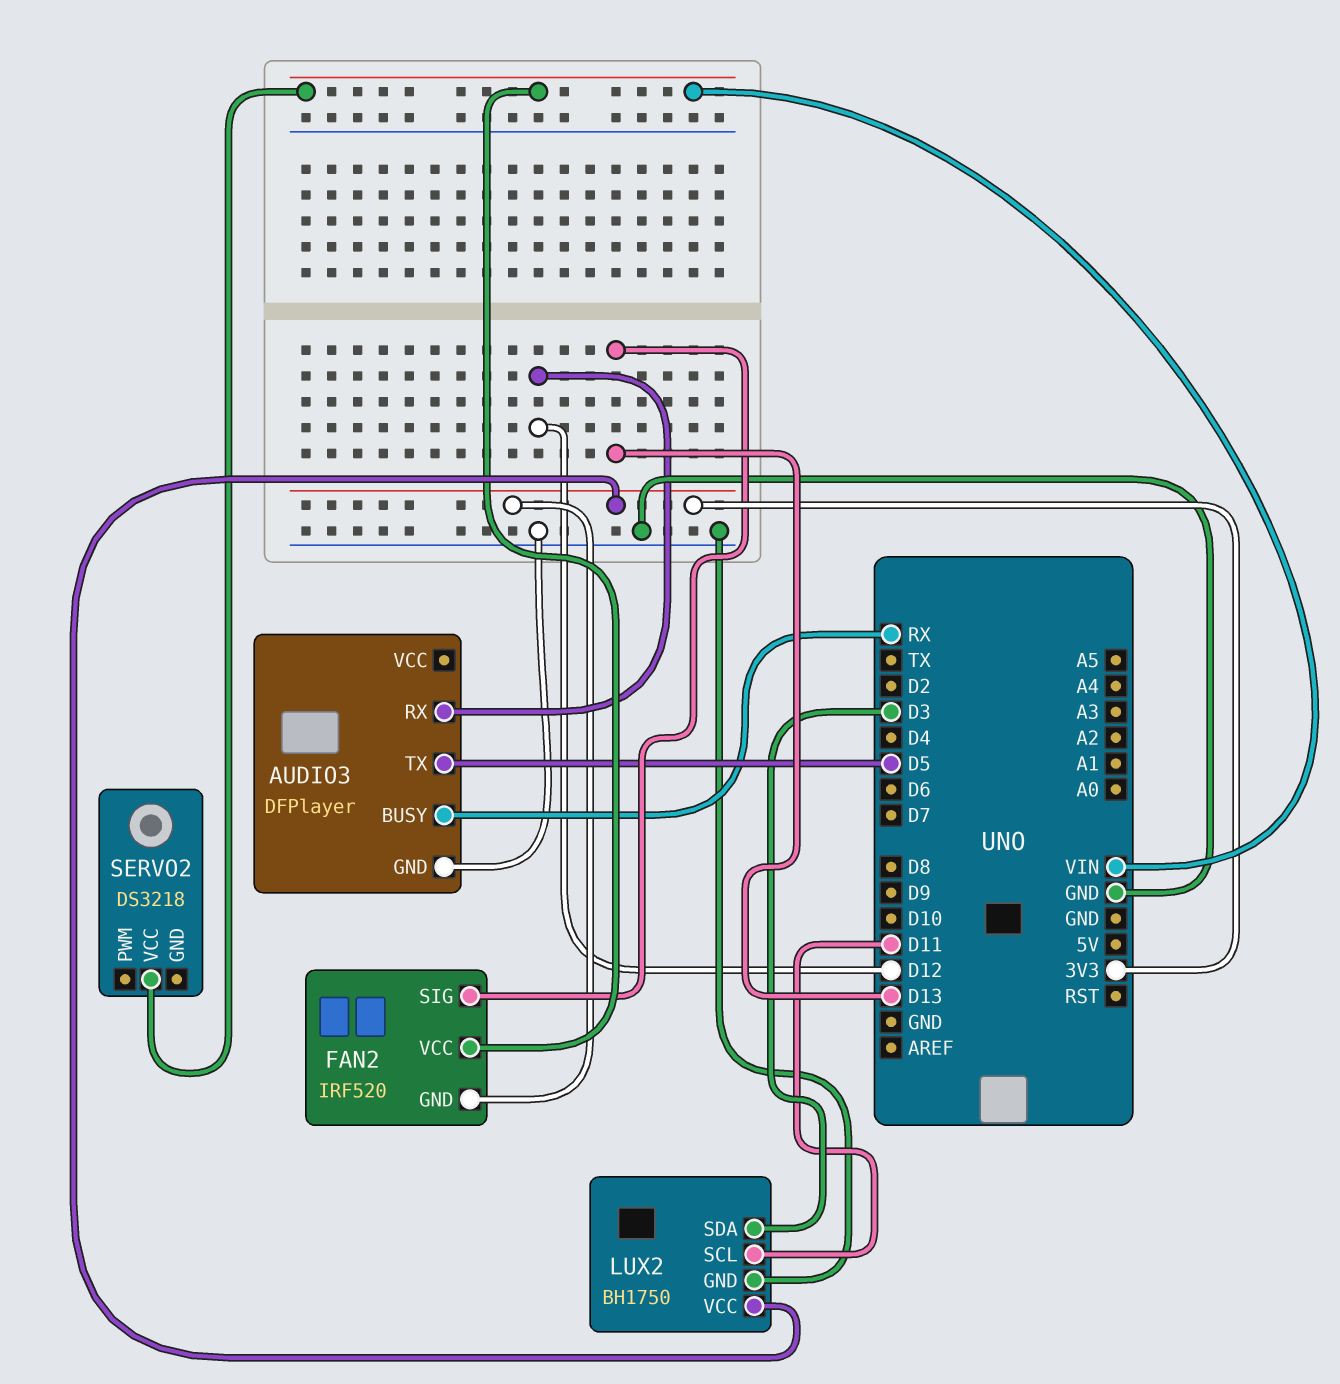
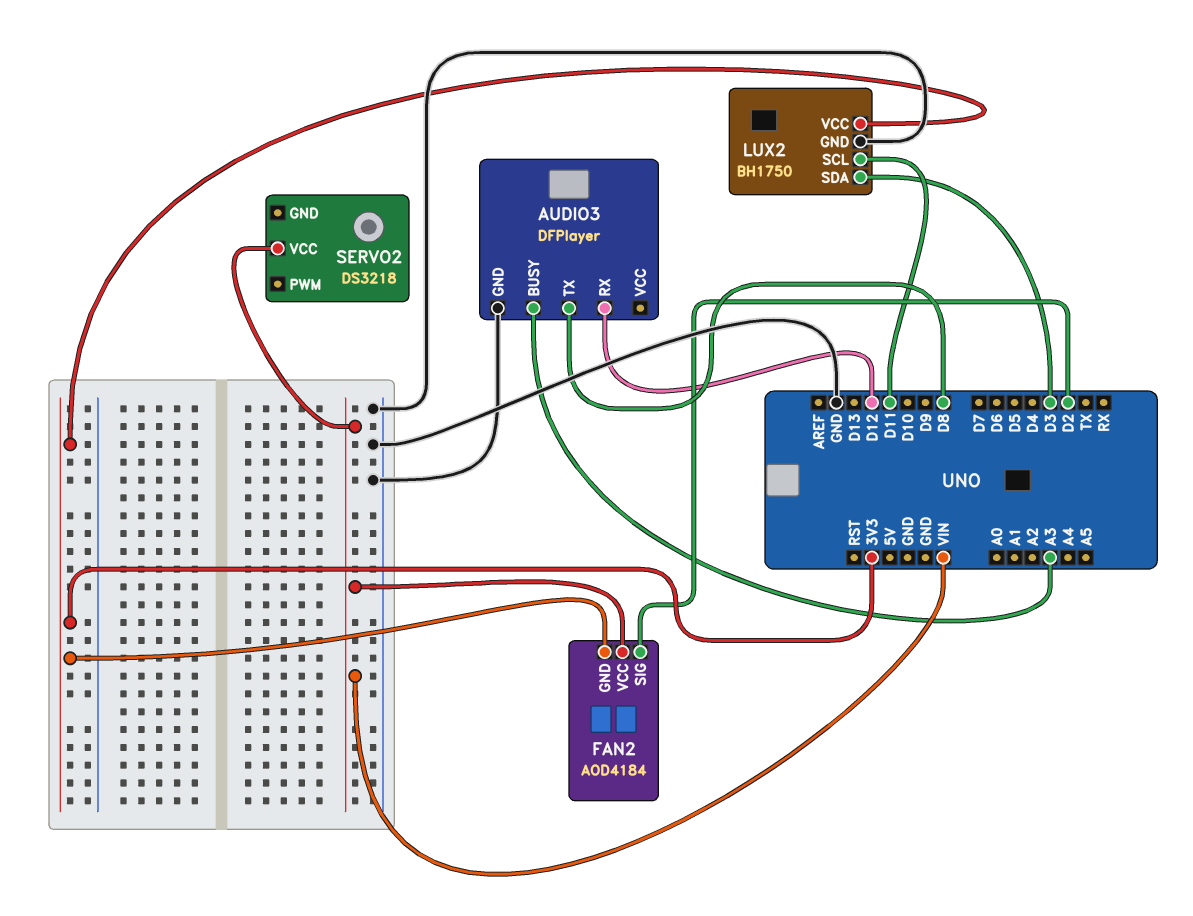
AUDIO3 pin BUSY: RX -> A3
AUDIO3 pin TX: D5 -> D8
FAN2: IRF520 -> AOD4184
FAN2 pin SIG: D13 -> D2

